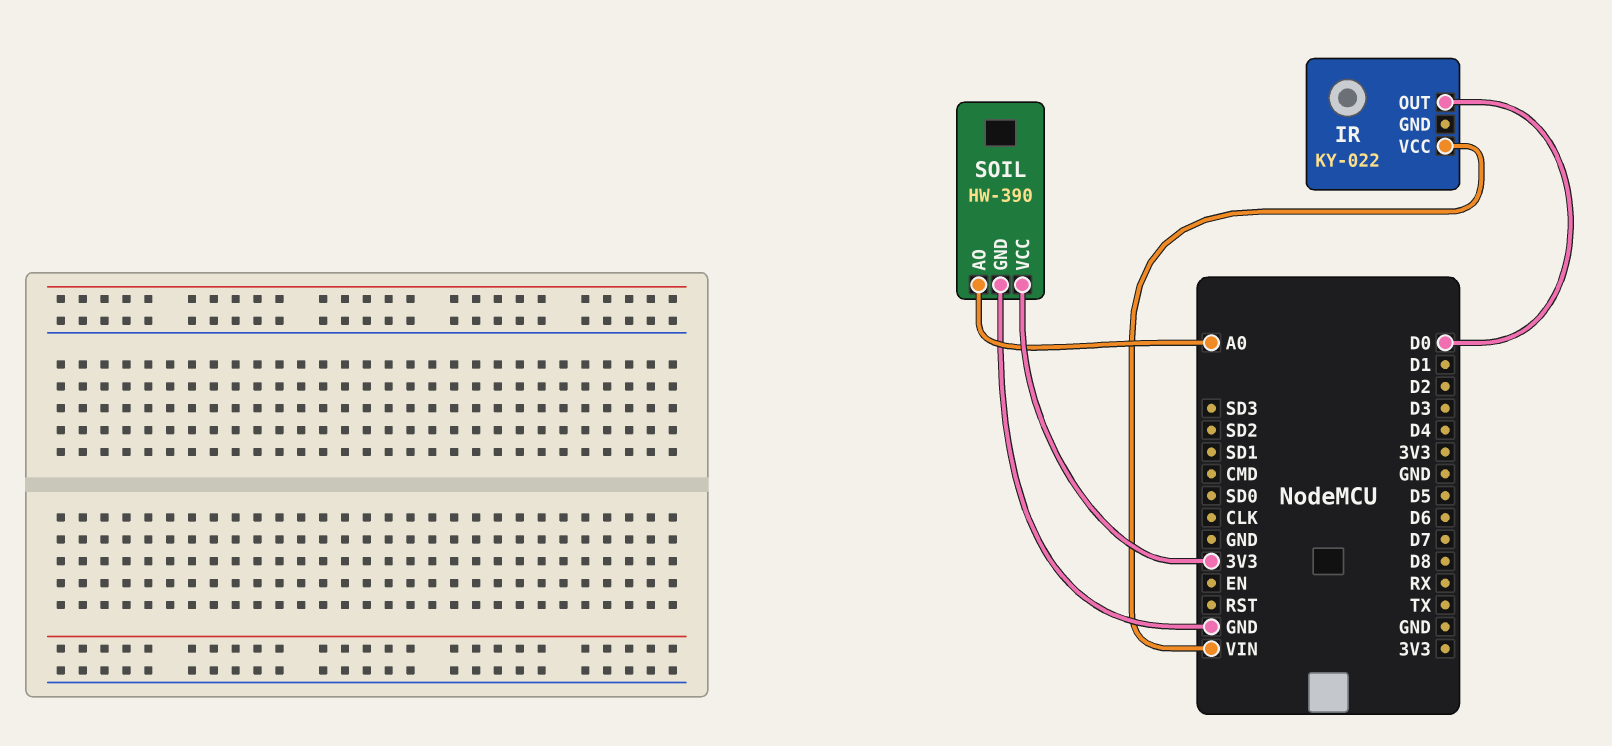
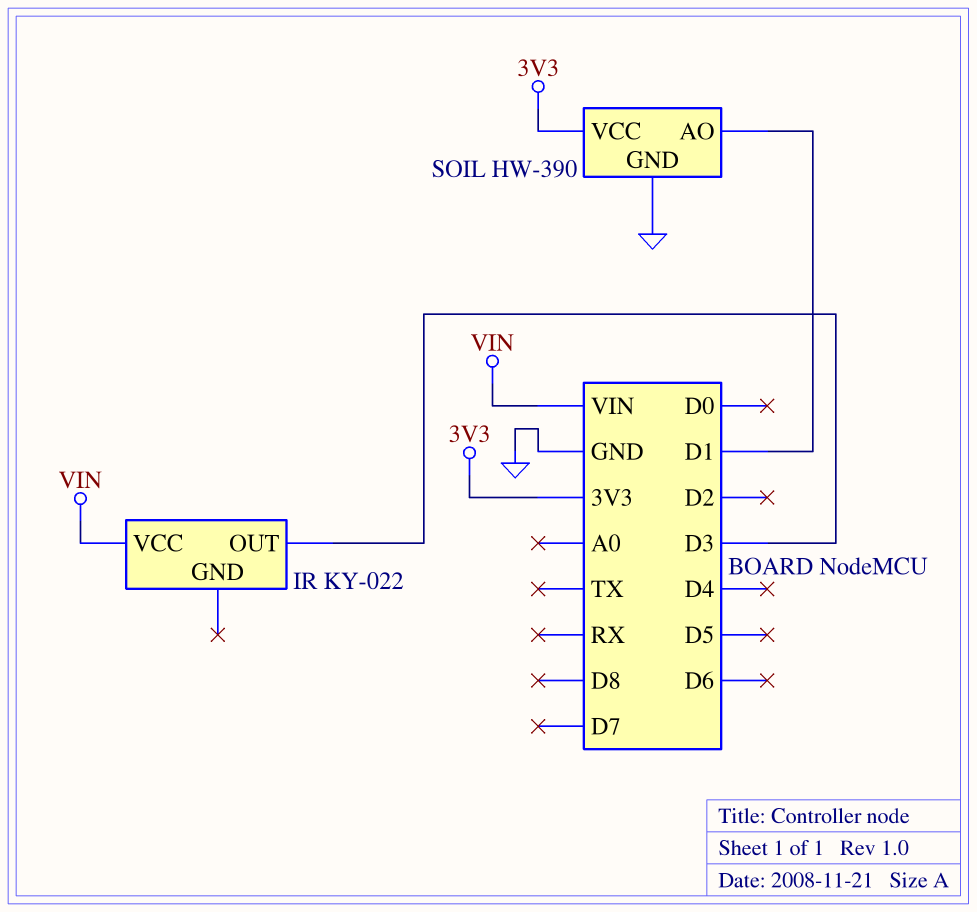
IR pin OUT: D0 -> D3
SOIL pin AO: A0 -> D1

